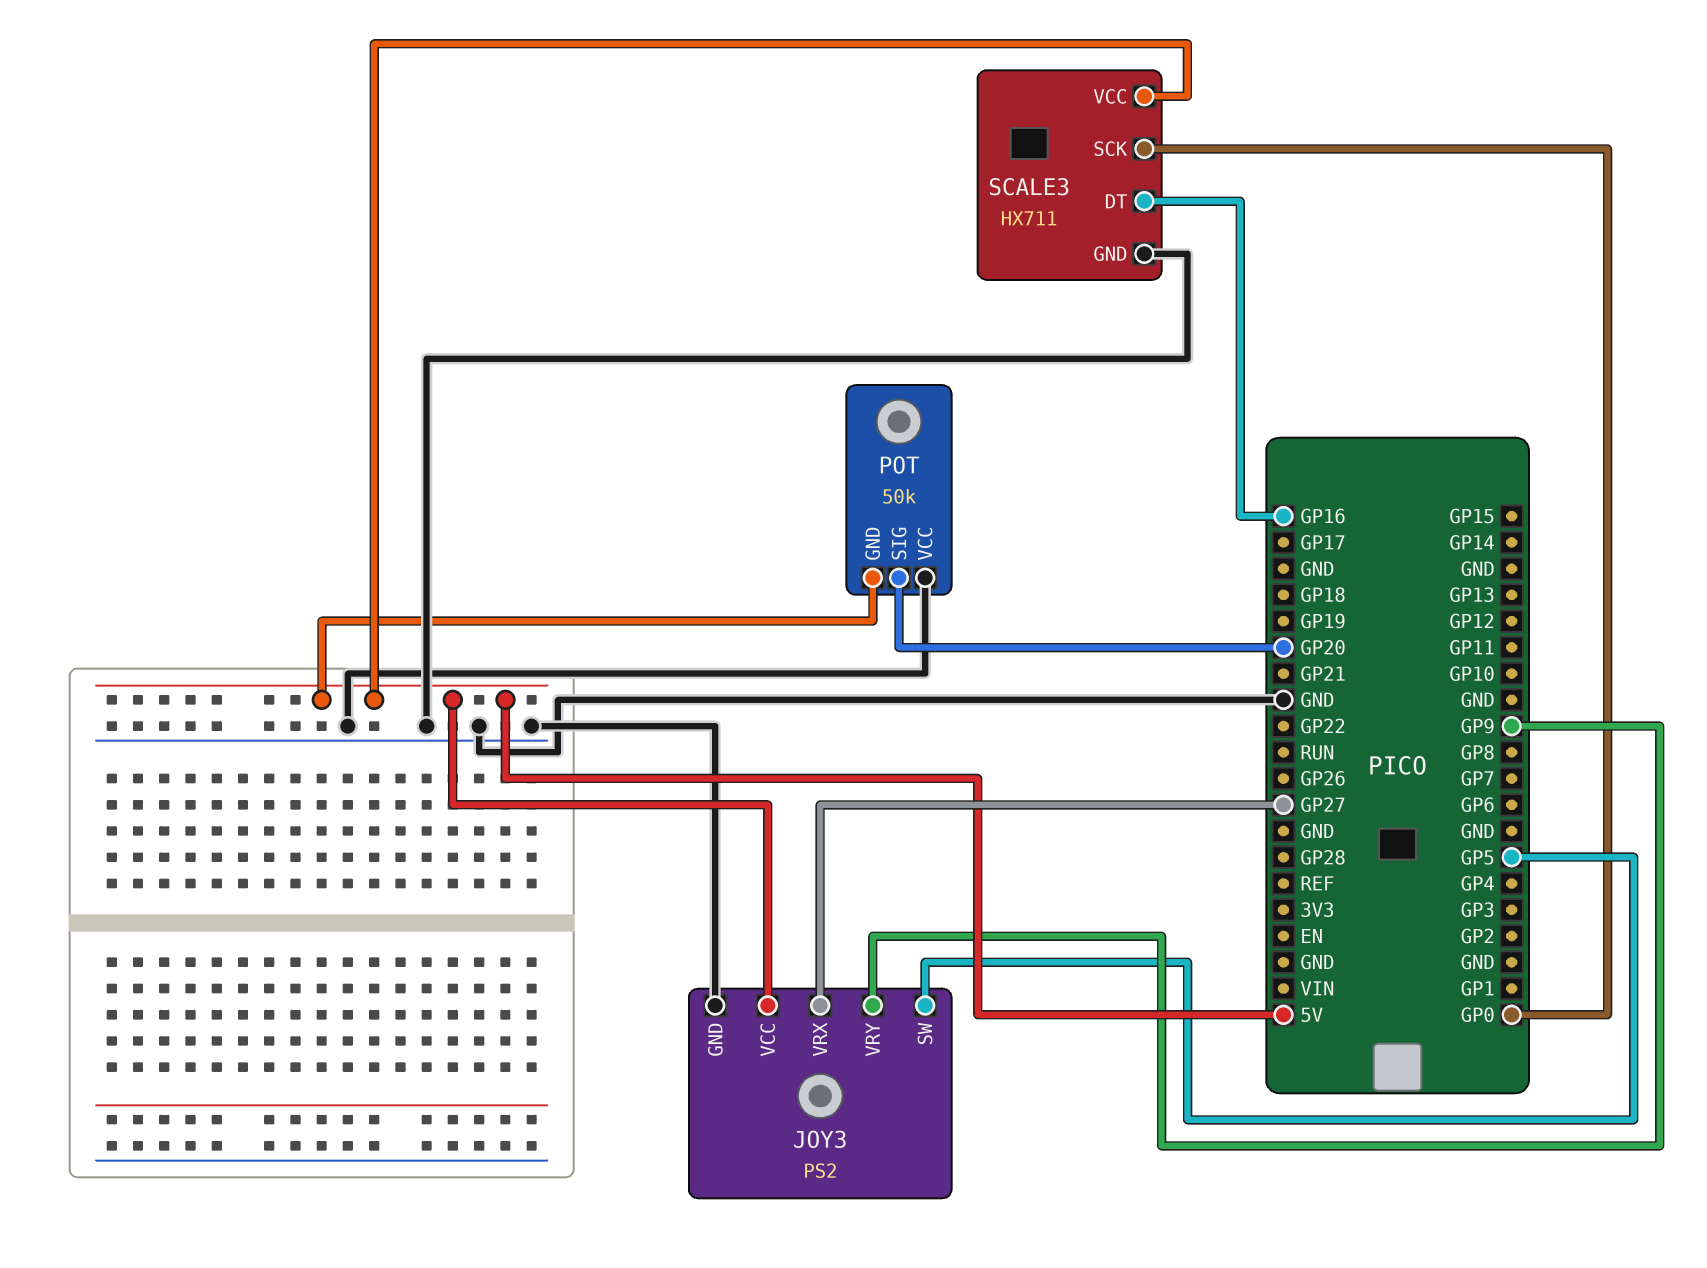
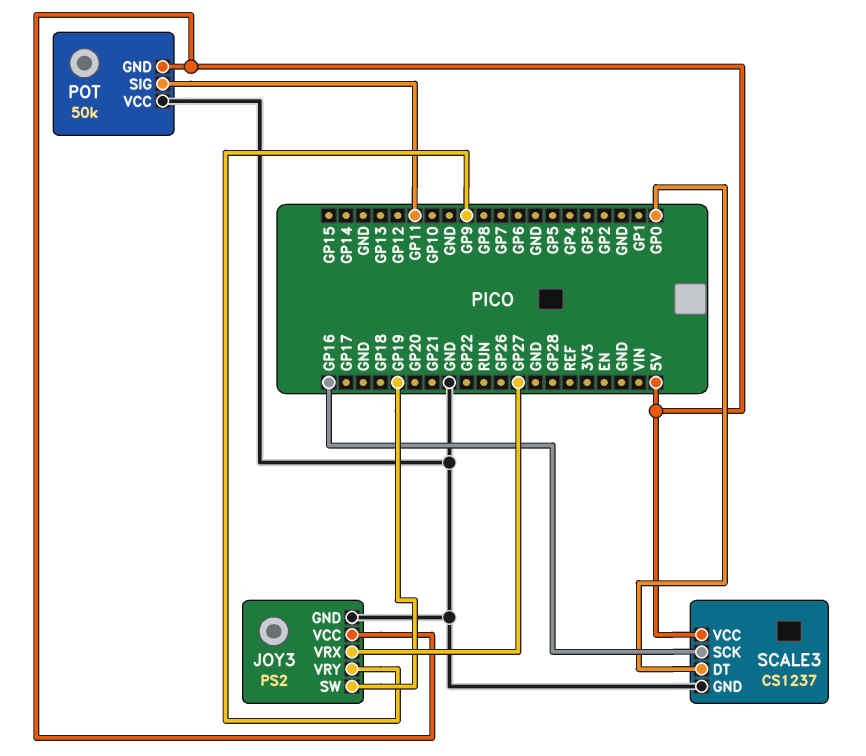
JOY3 pin SW: GP5 -> GP19
POT pin SIG: GP20 -> GP11
SCALE3: HX711 -> CS1237
SCALE3 pin DT: GP16 -> GP0
SCALE3 pin SCK: GP0 -> GP16

